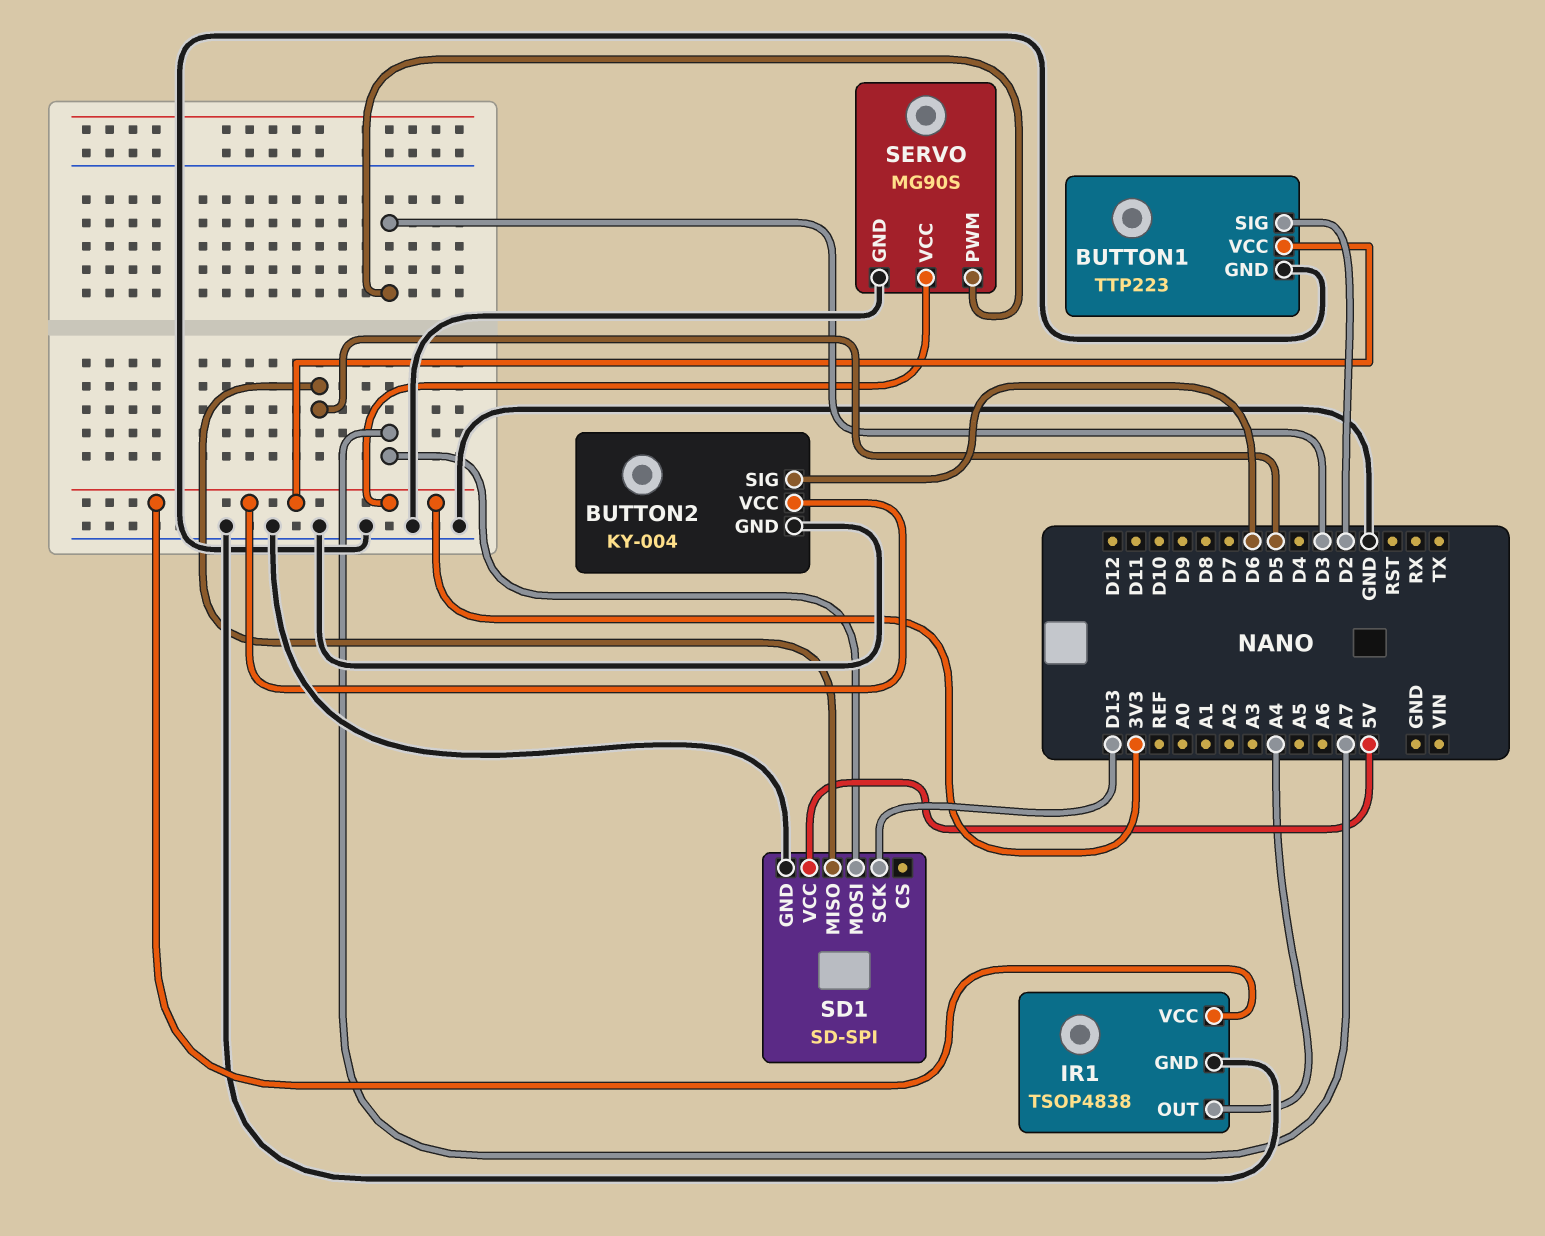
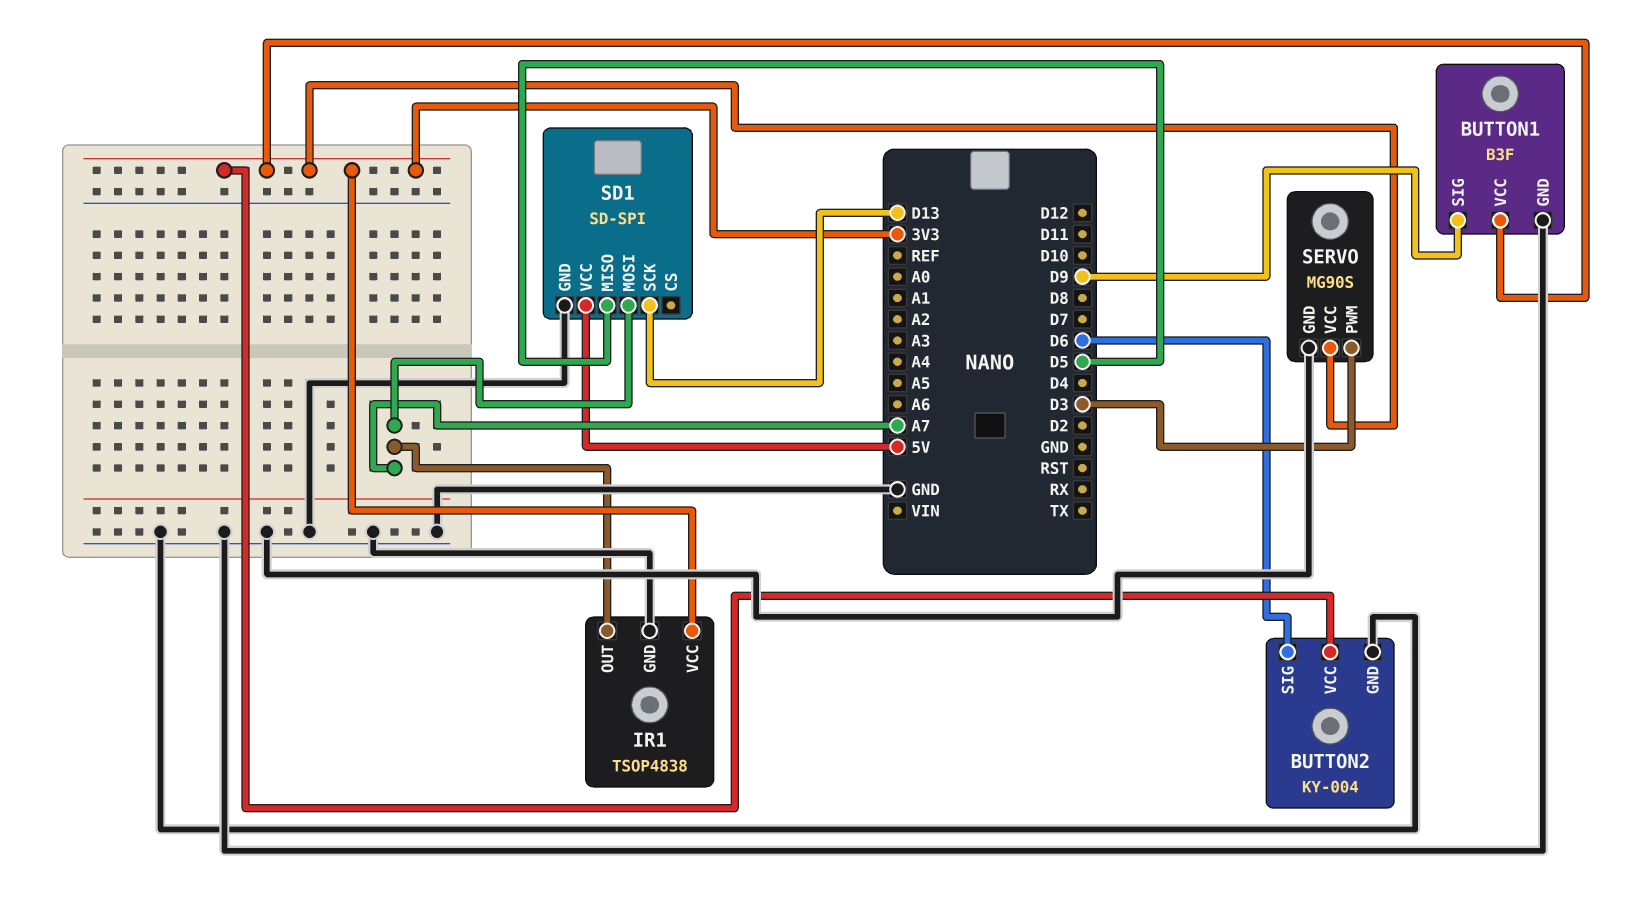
BUTTON1: TTP223 -> B3F
BUTTON1 pin SIG: D2 -> D9
IR1 pin OUT: A4 -> A7

